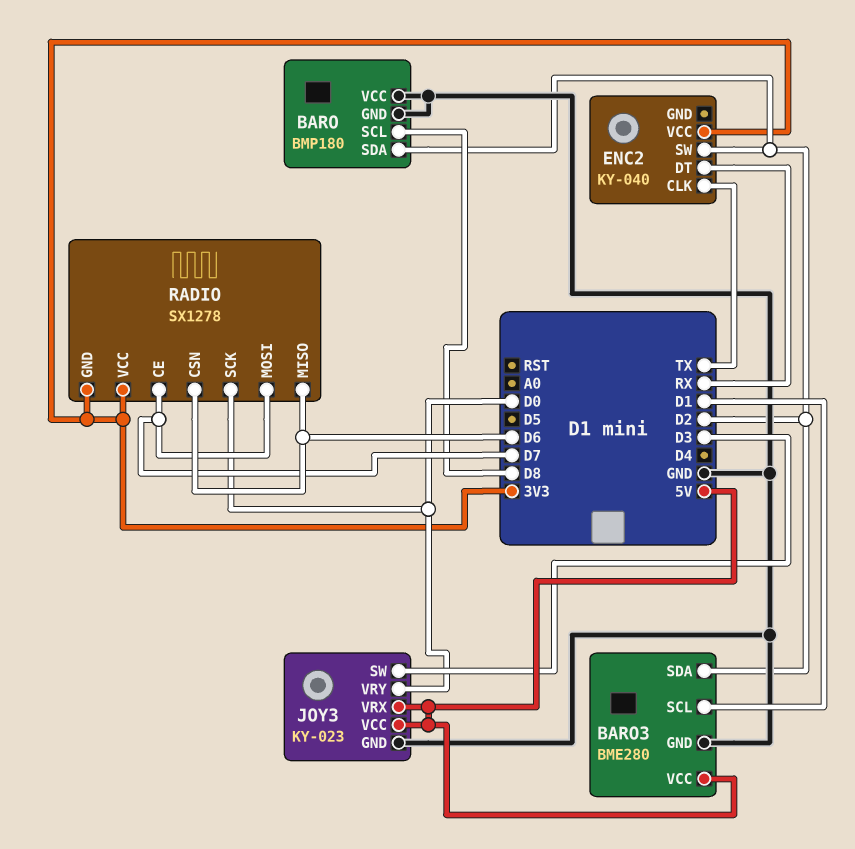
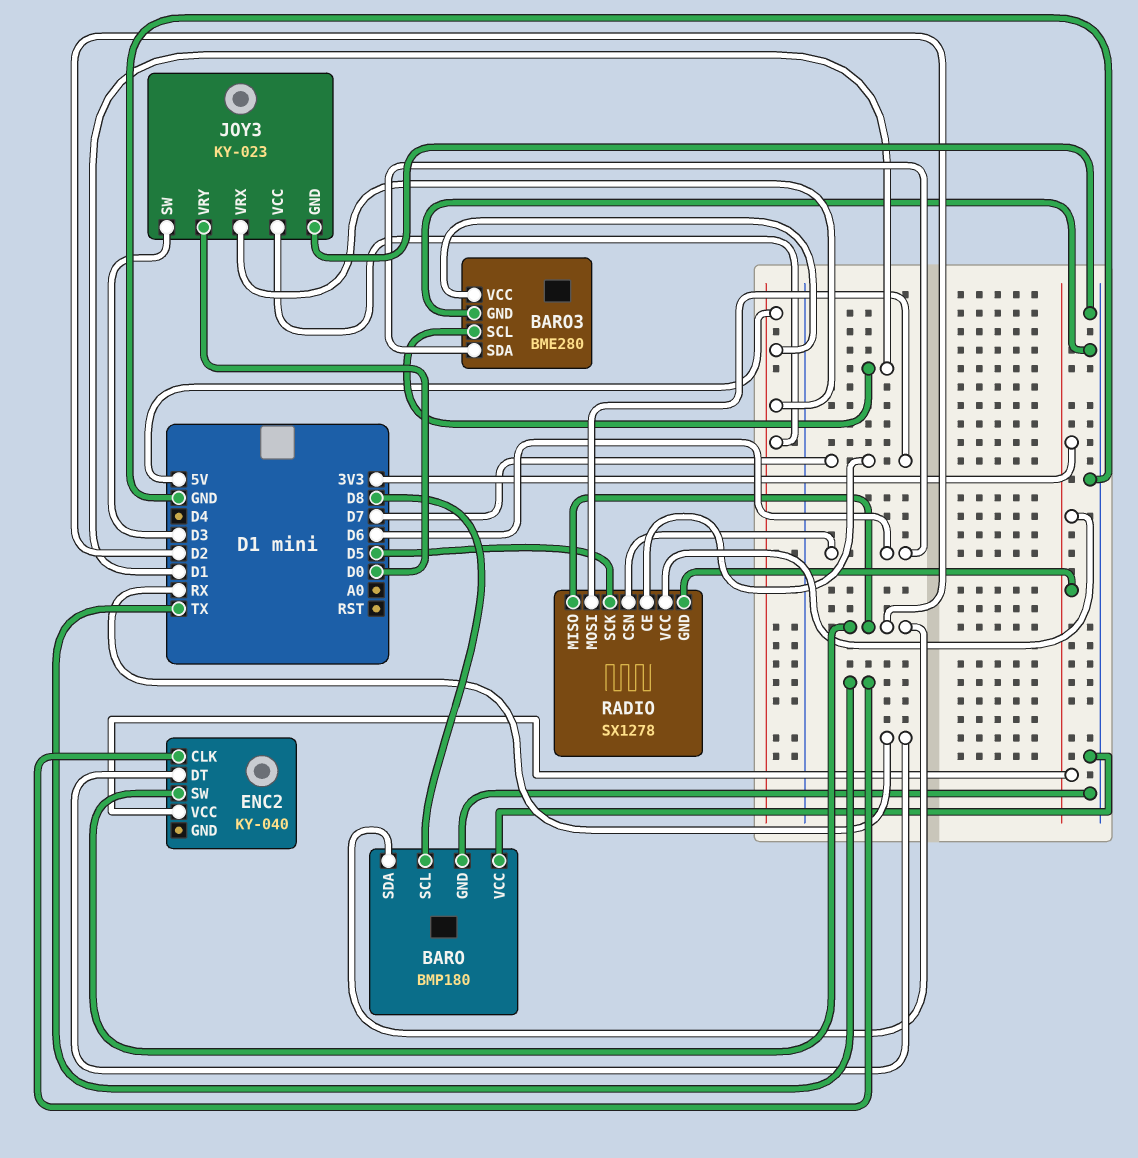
BARO3 pin SDA: D2 -> D6
RADIO pin MISO: D6 -> D2
RADIO pin SCK: D0 -> D5

